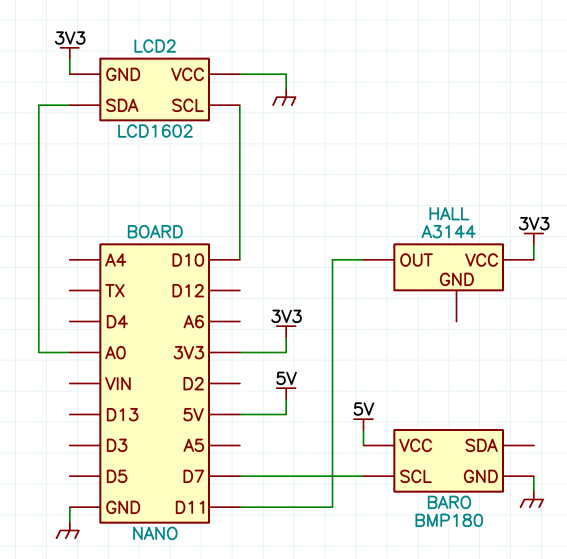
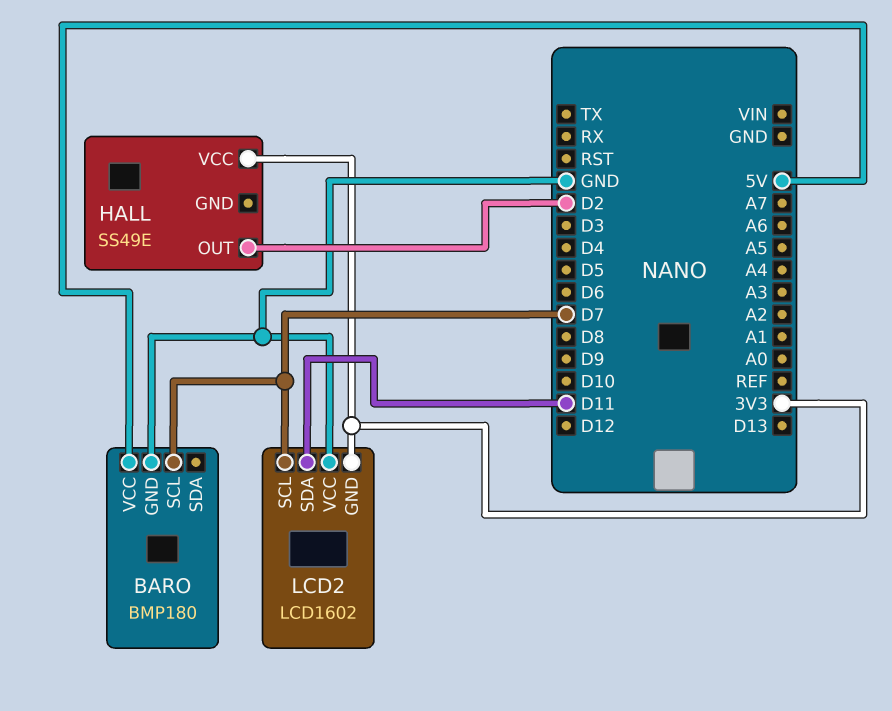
HALL: A3144 -> SS49E
HALL pin OUT: D11 -> D2
LCD2 pin SCL: D10 -> D7
LCD2 pin SDA: A0 -> D11

